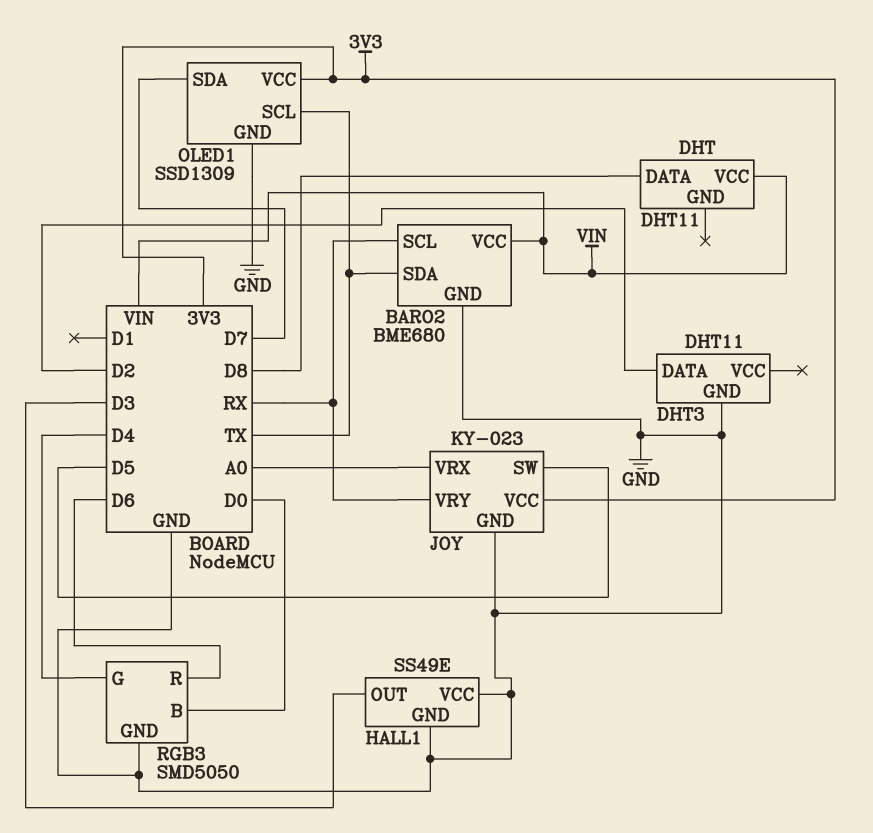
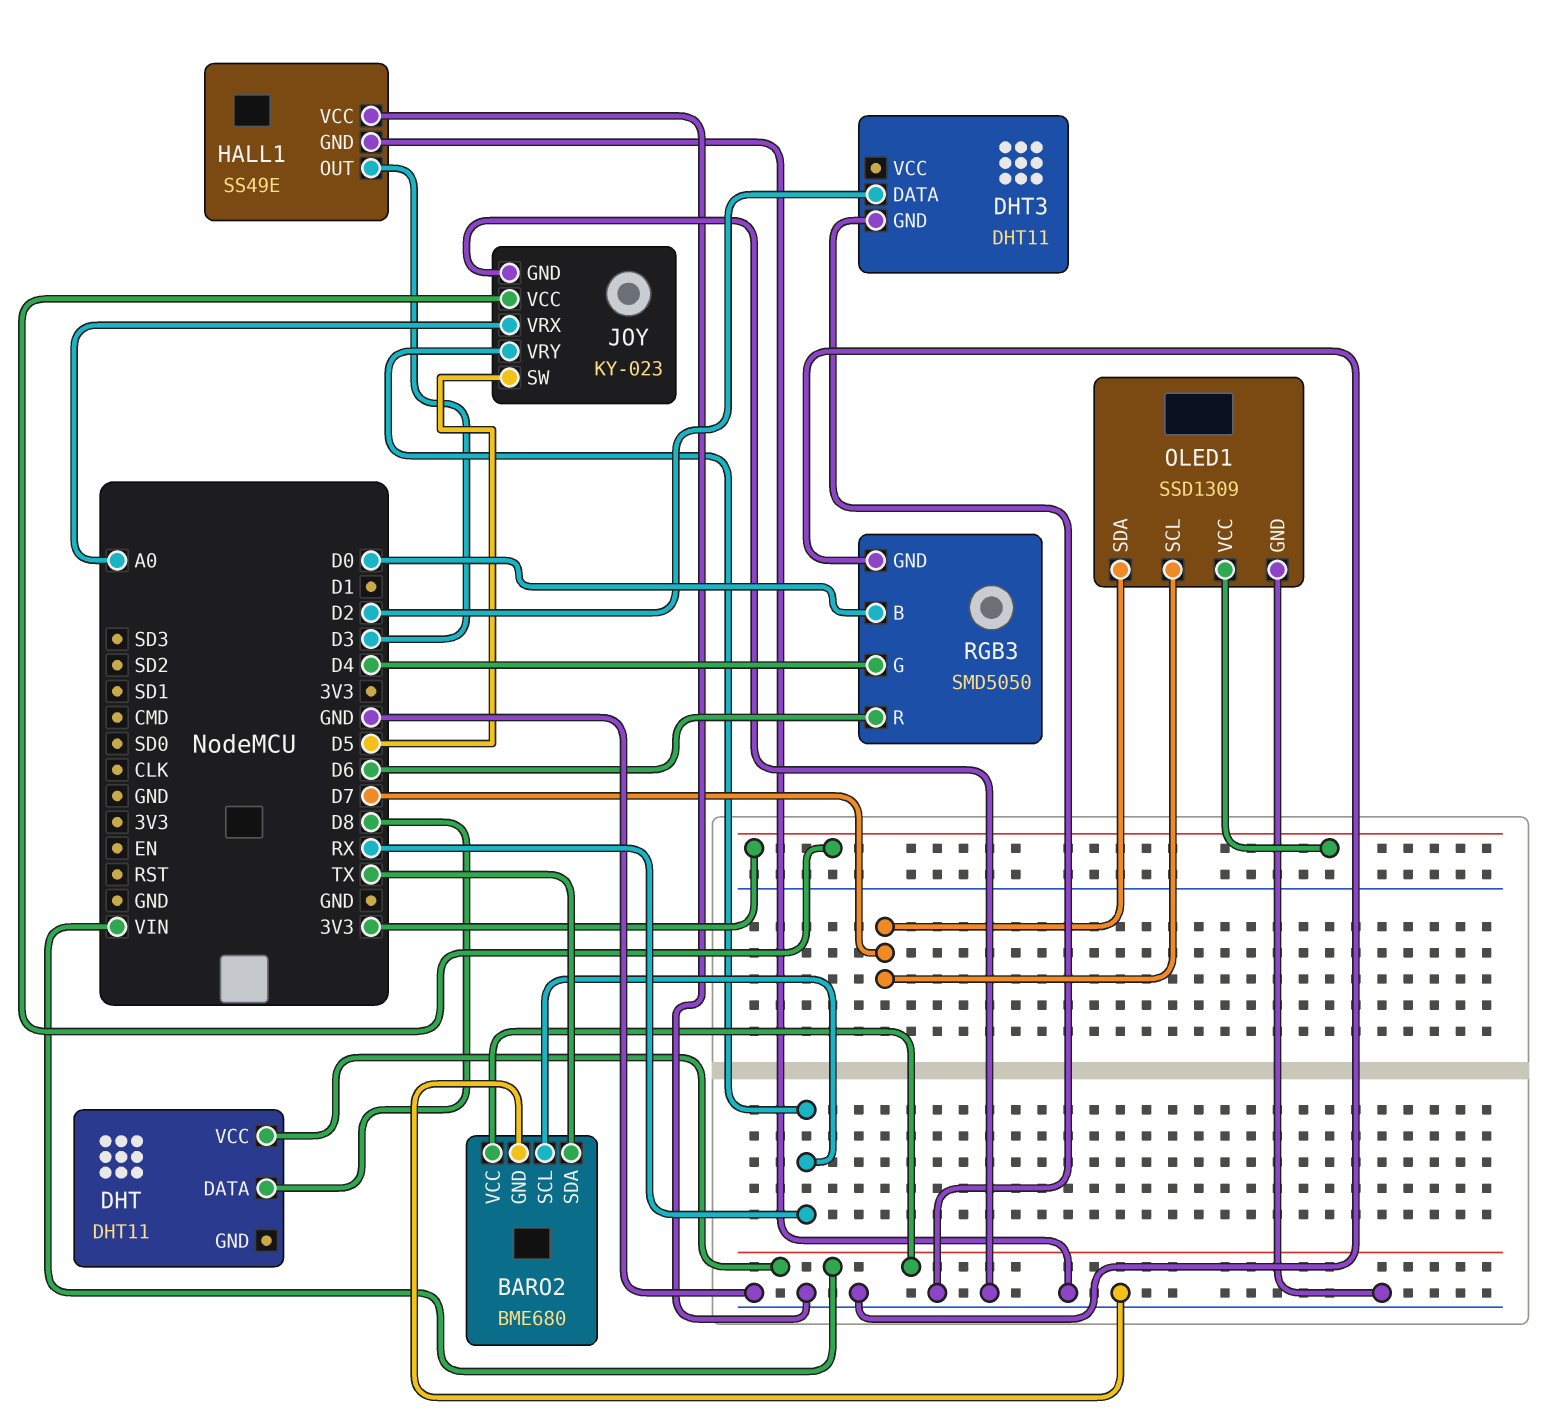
OLED1 pin SCL: TX -> D7

